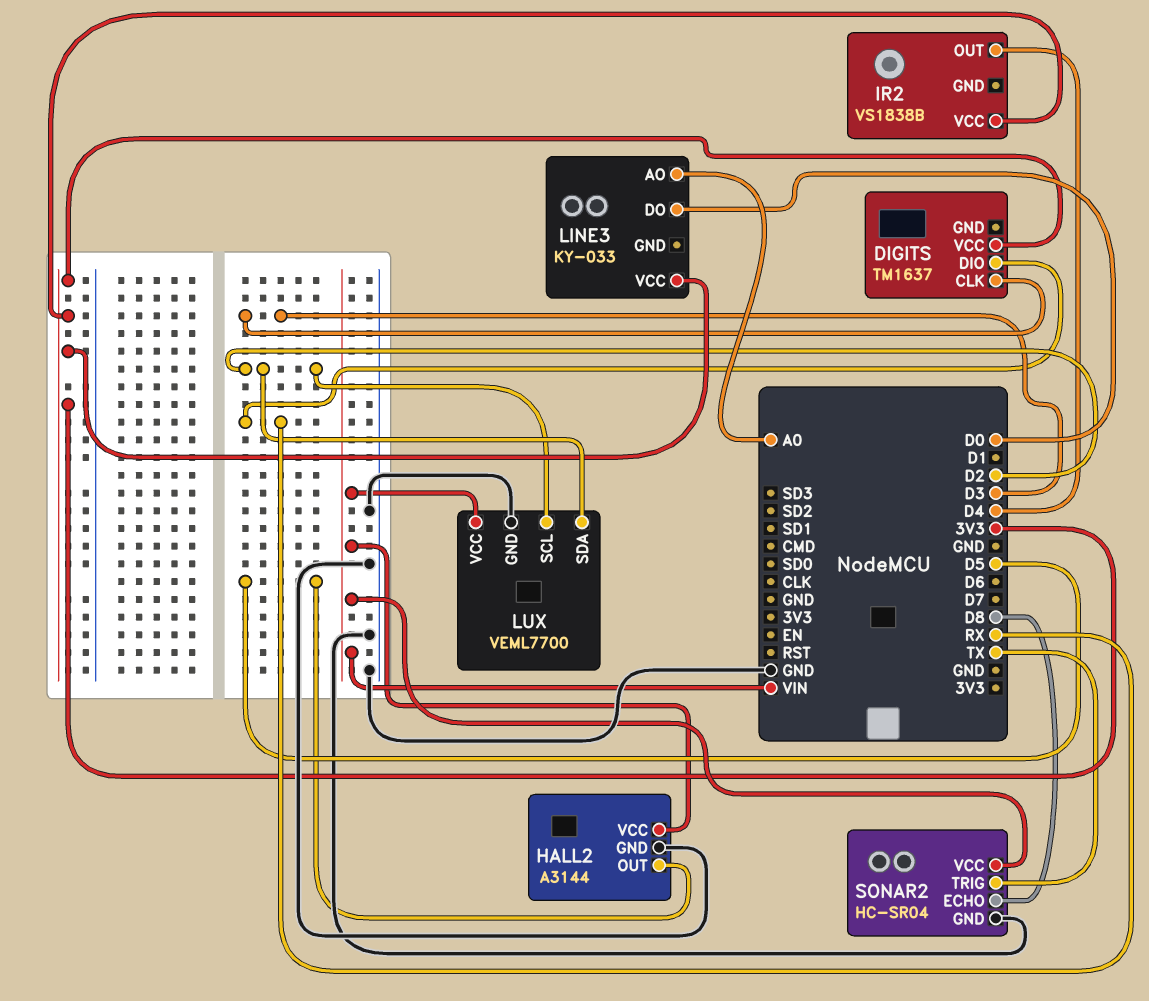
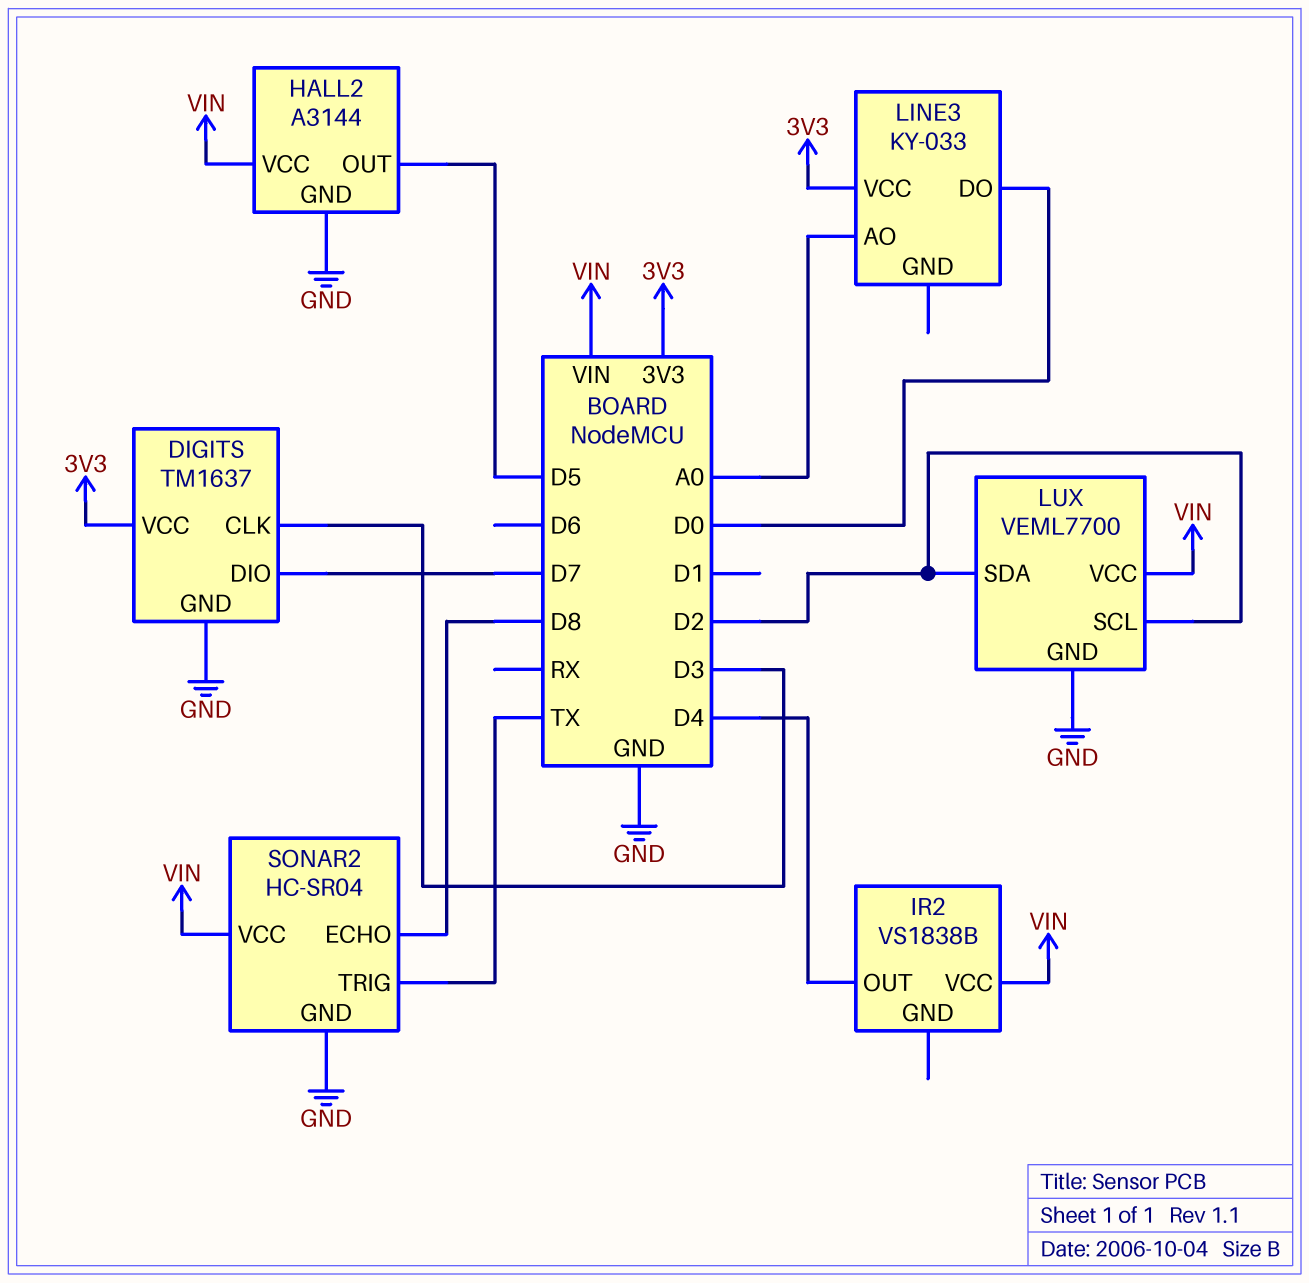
DIGITS pin DIO: RX -> D7
DIGITS pin GND: none -> GND
IR2 pin VCC: 3V3 -> VIN

